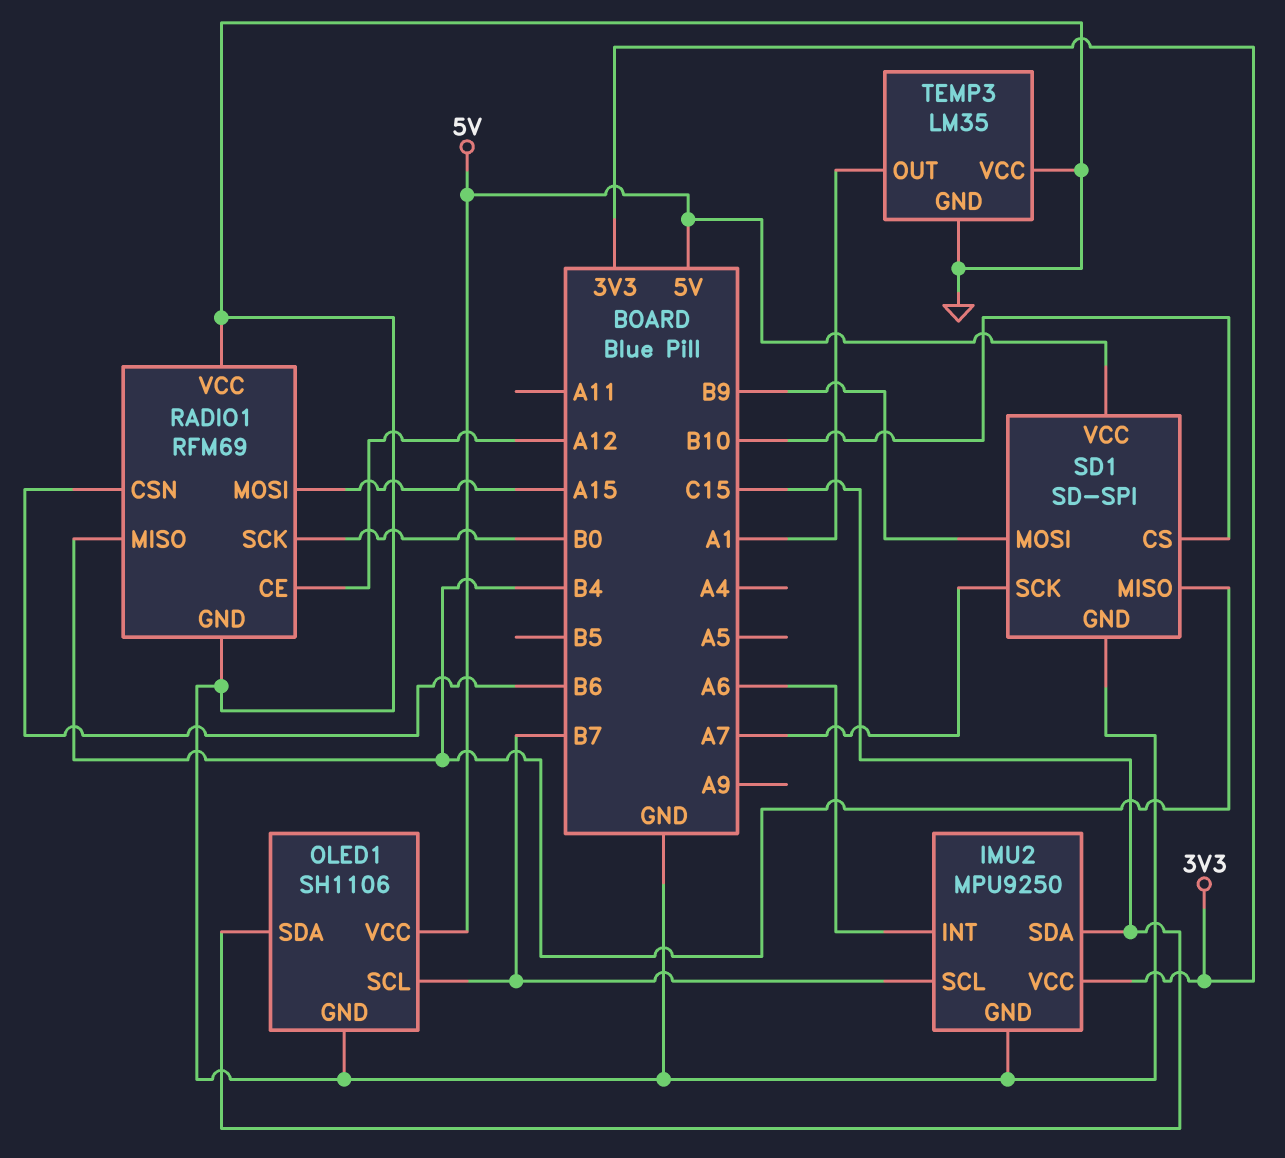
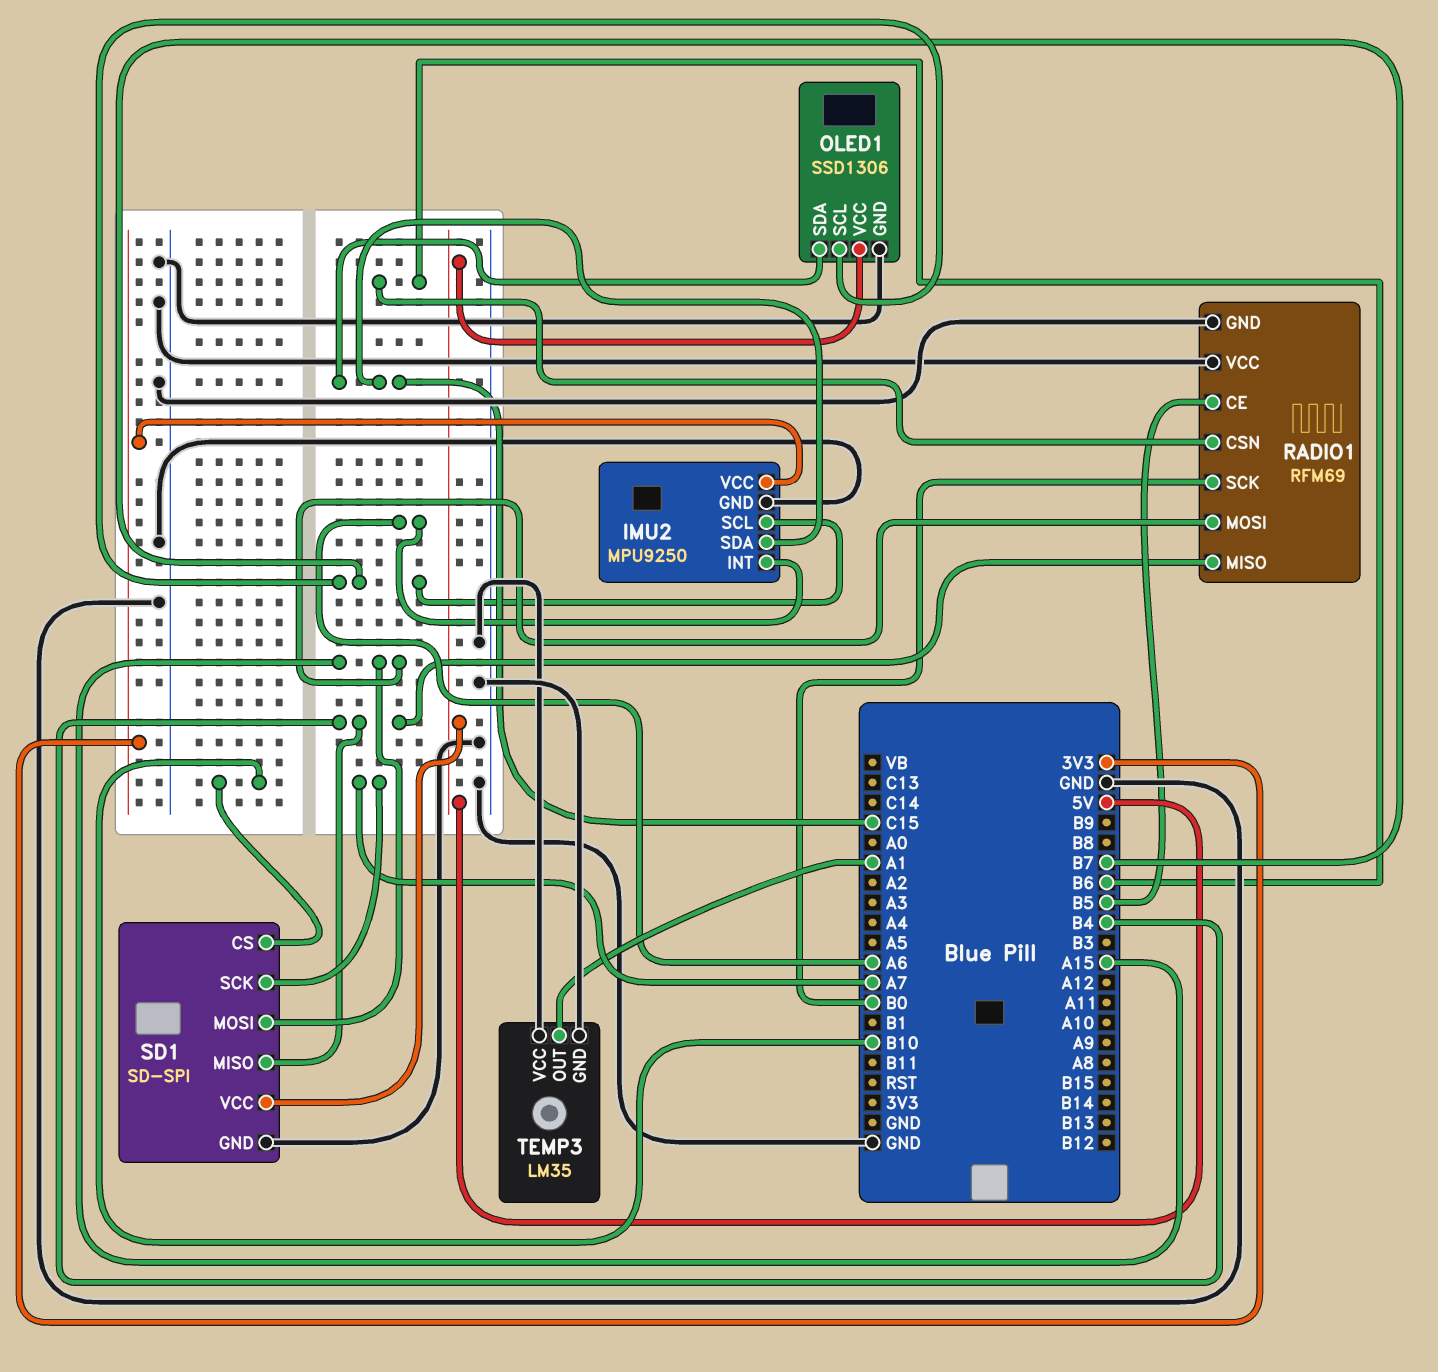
OLED1: SH1106 -> SSD1306
RADIO1 pin CE: A12 -> B5
SD1 pin MOSI: B9 -> A15

